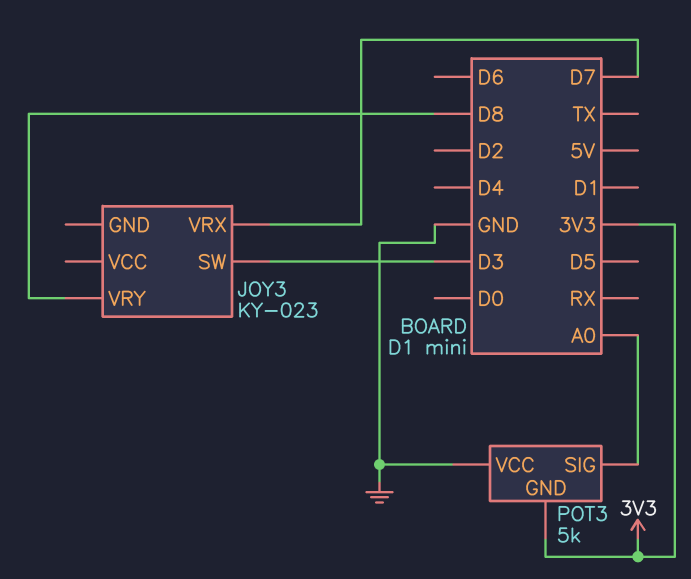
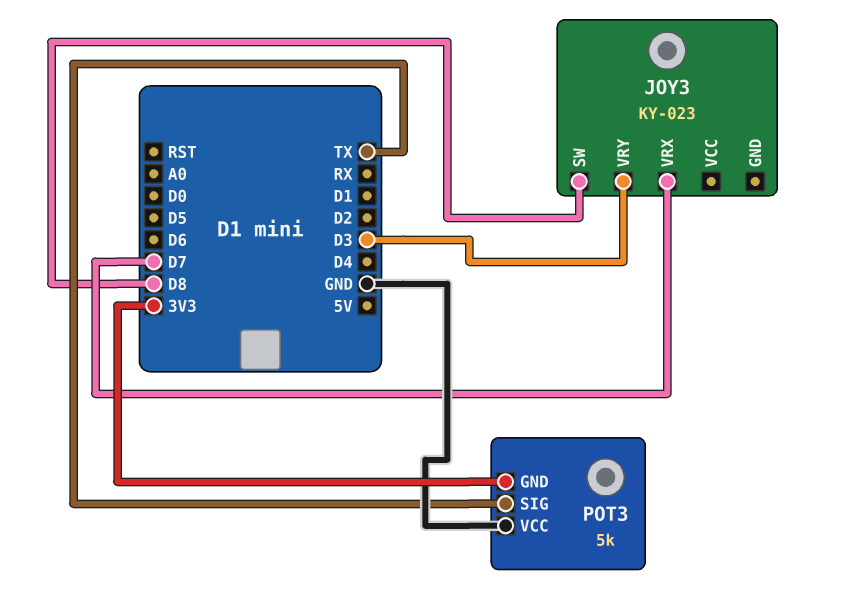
JOY3 pin SW: D3 -> D8
JOY3 pin VRY: D8 -> D3
POT3 pin SIG: A0 -> TX

